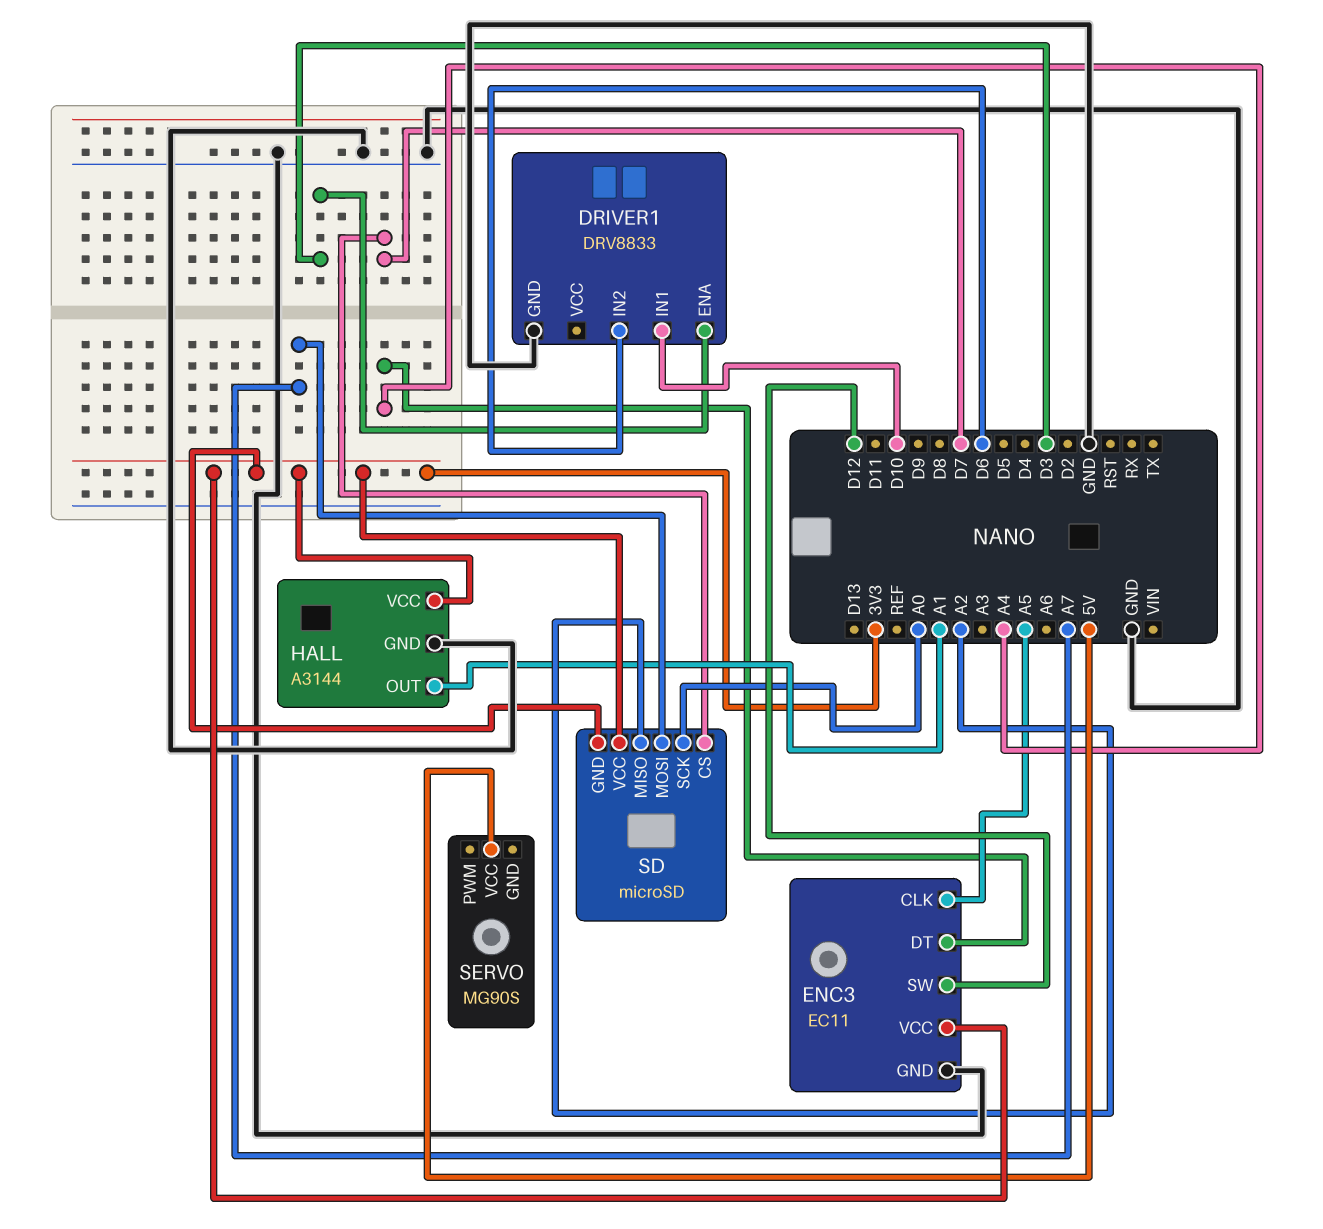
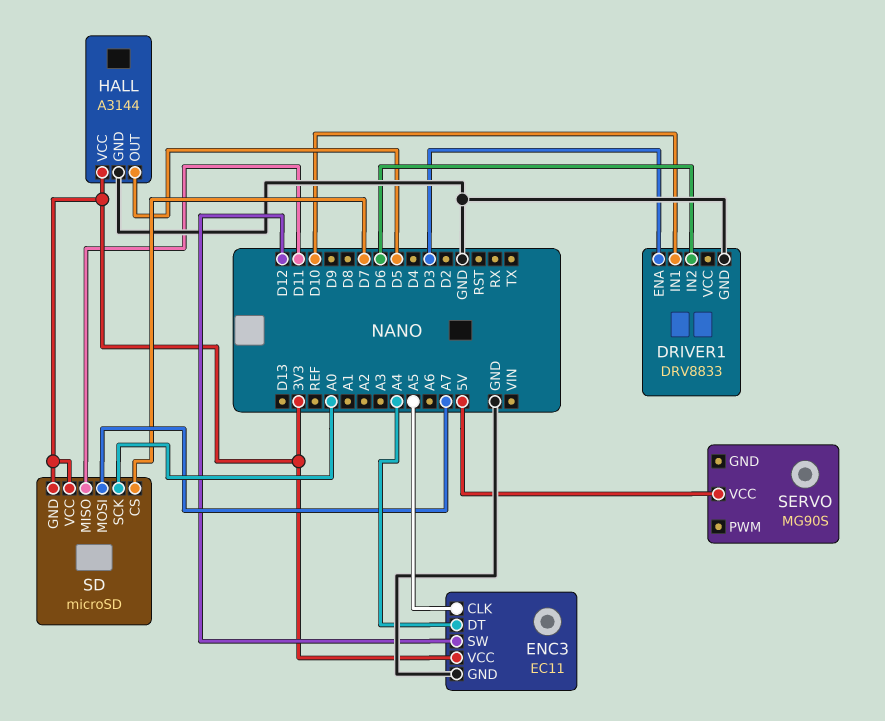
HALL pin OUT: A1 -> D5
SD pin MISO: A2 -> D11

